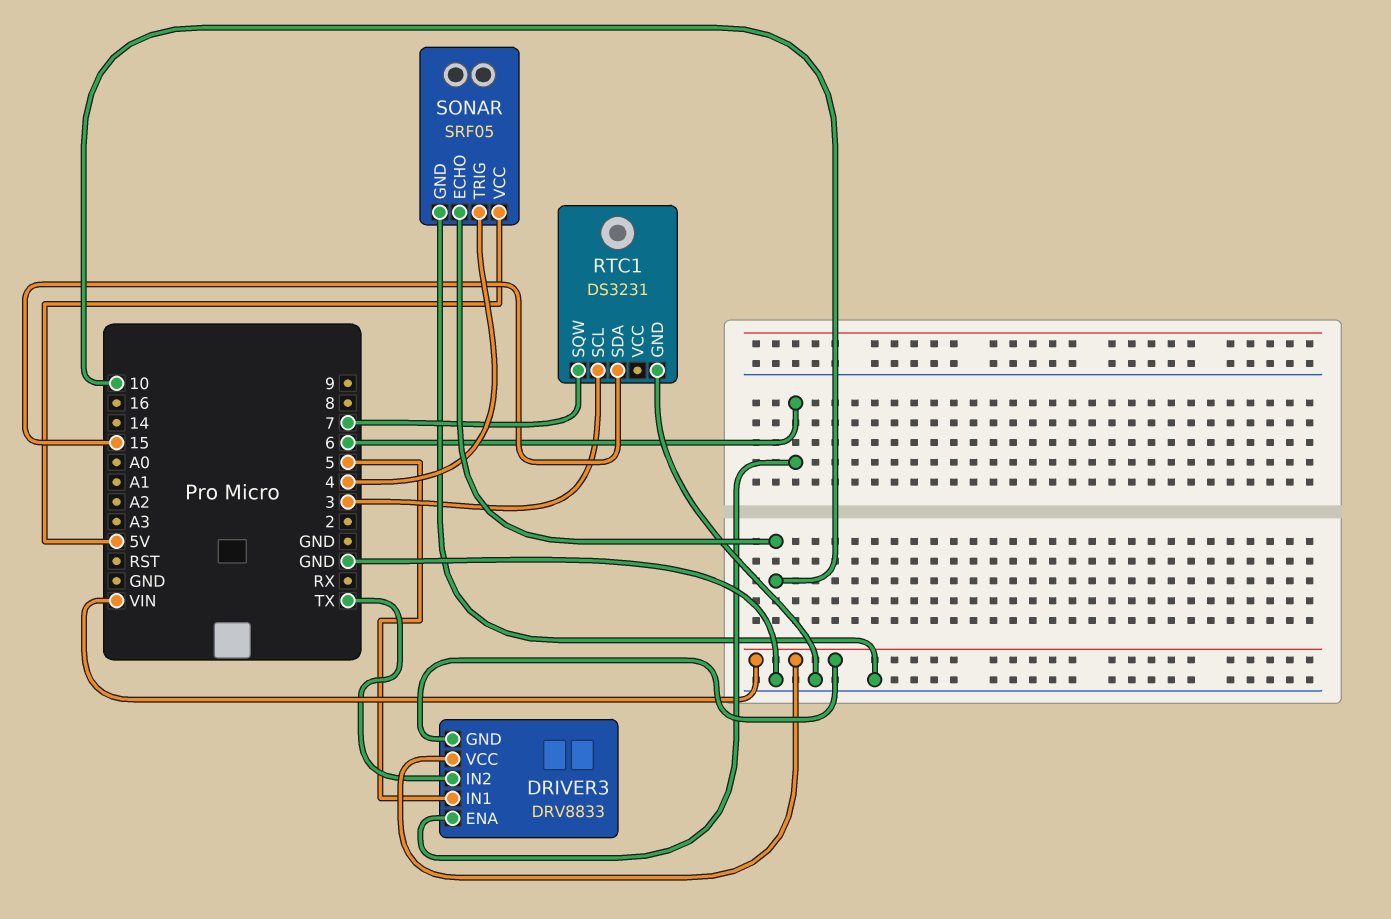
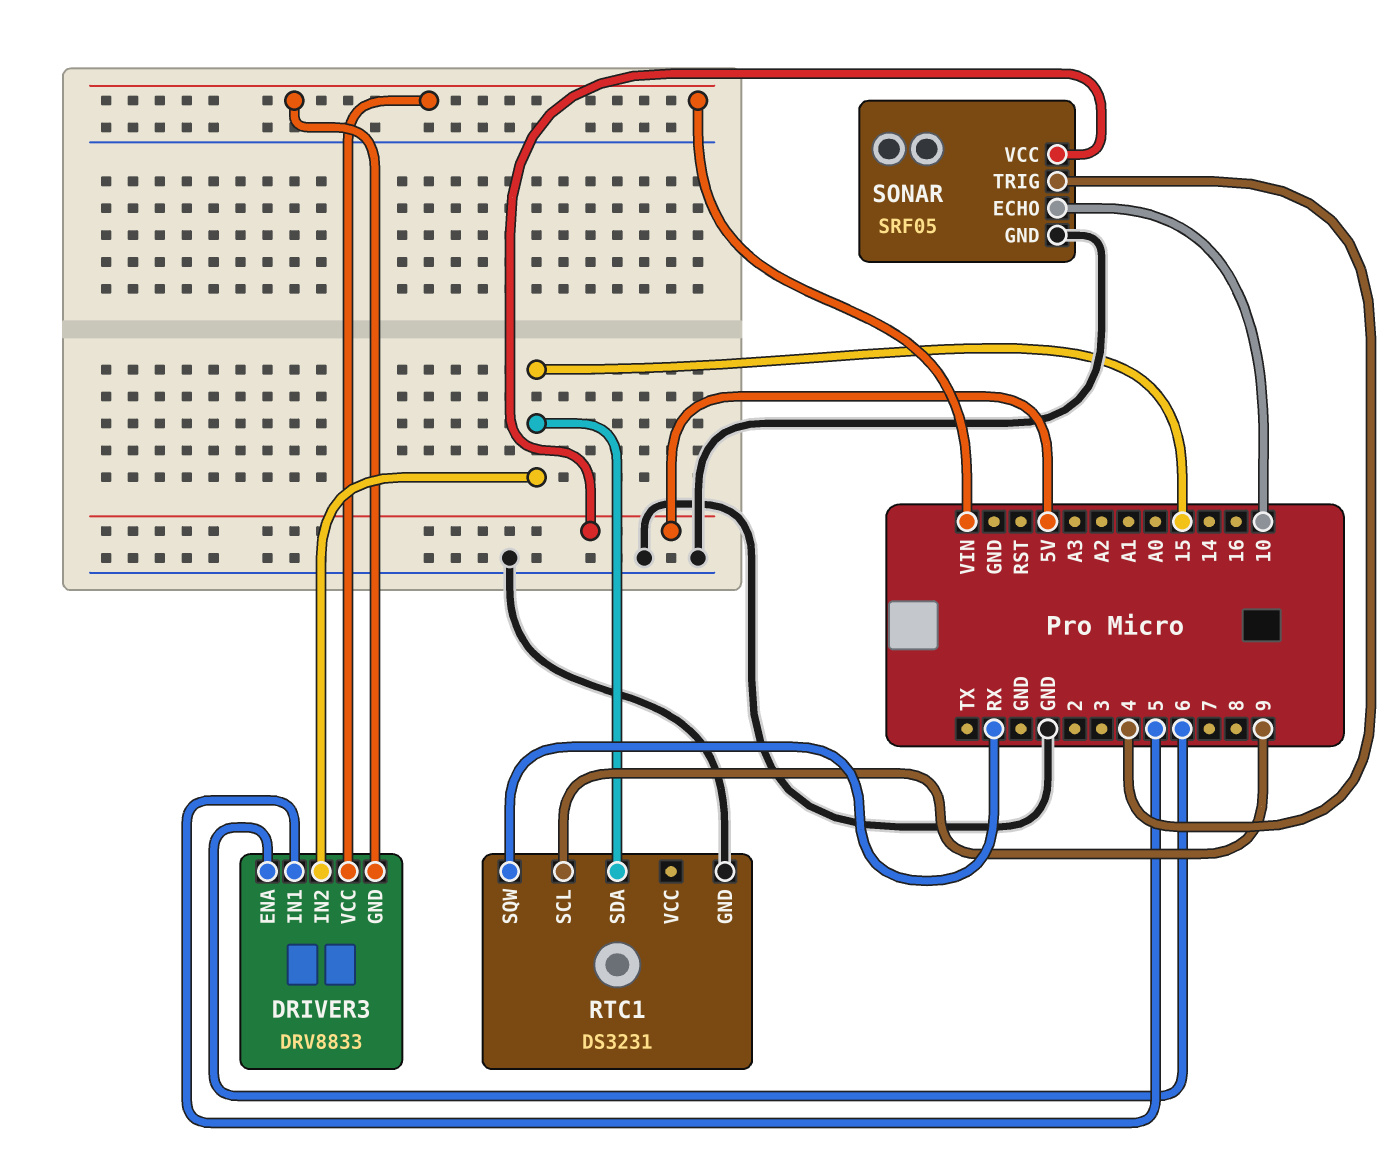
DRIVER3 pin IN2: TX -> 15
RTC1 pin SCL: 3 -> 9
RTC1 pin SQW: 7 -> RX

